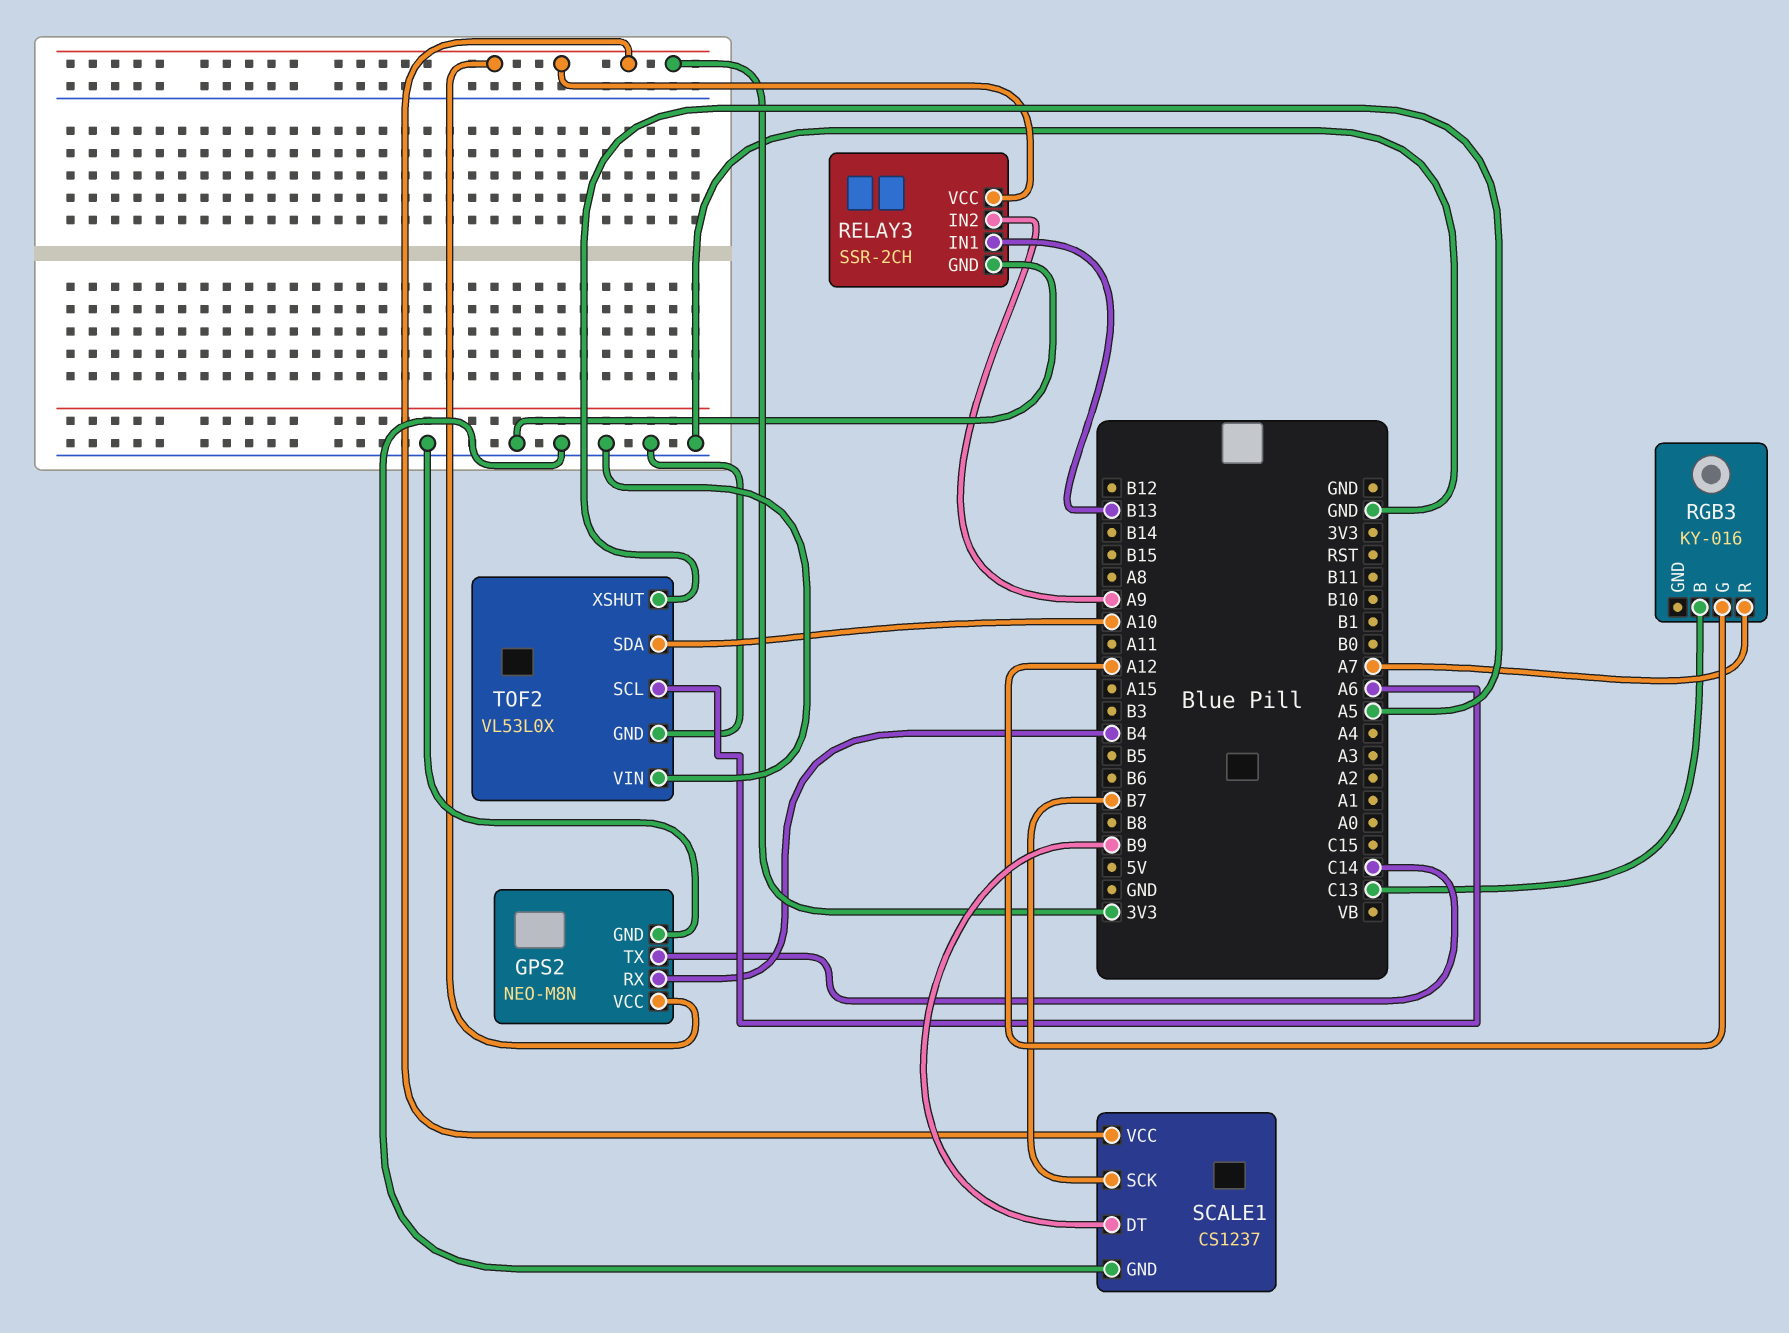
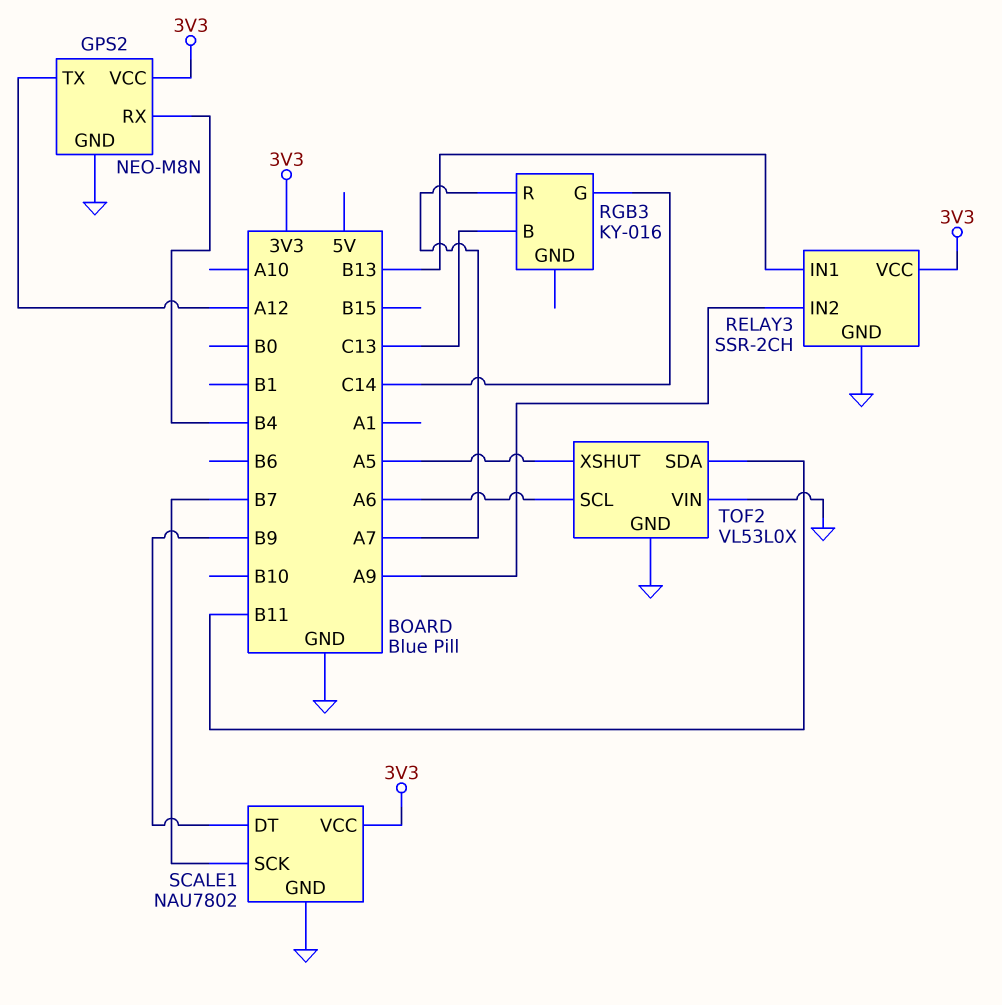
GPS2 pin TX: C14 -> A12
RGB3 pin G: A12 -> C14
SCALE1: CS1237 -> NAU7802
TOF2 pin SDA: A10 -> B11

